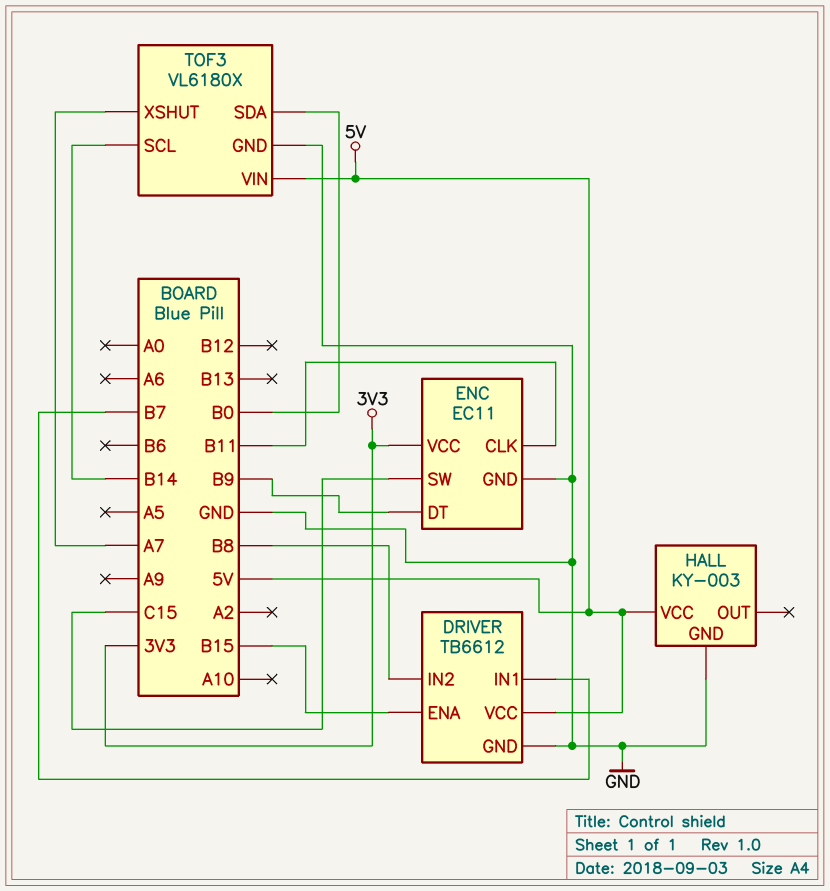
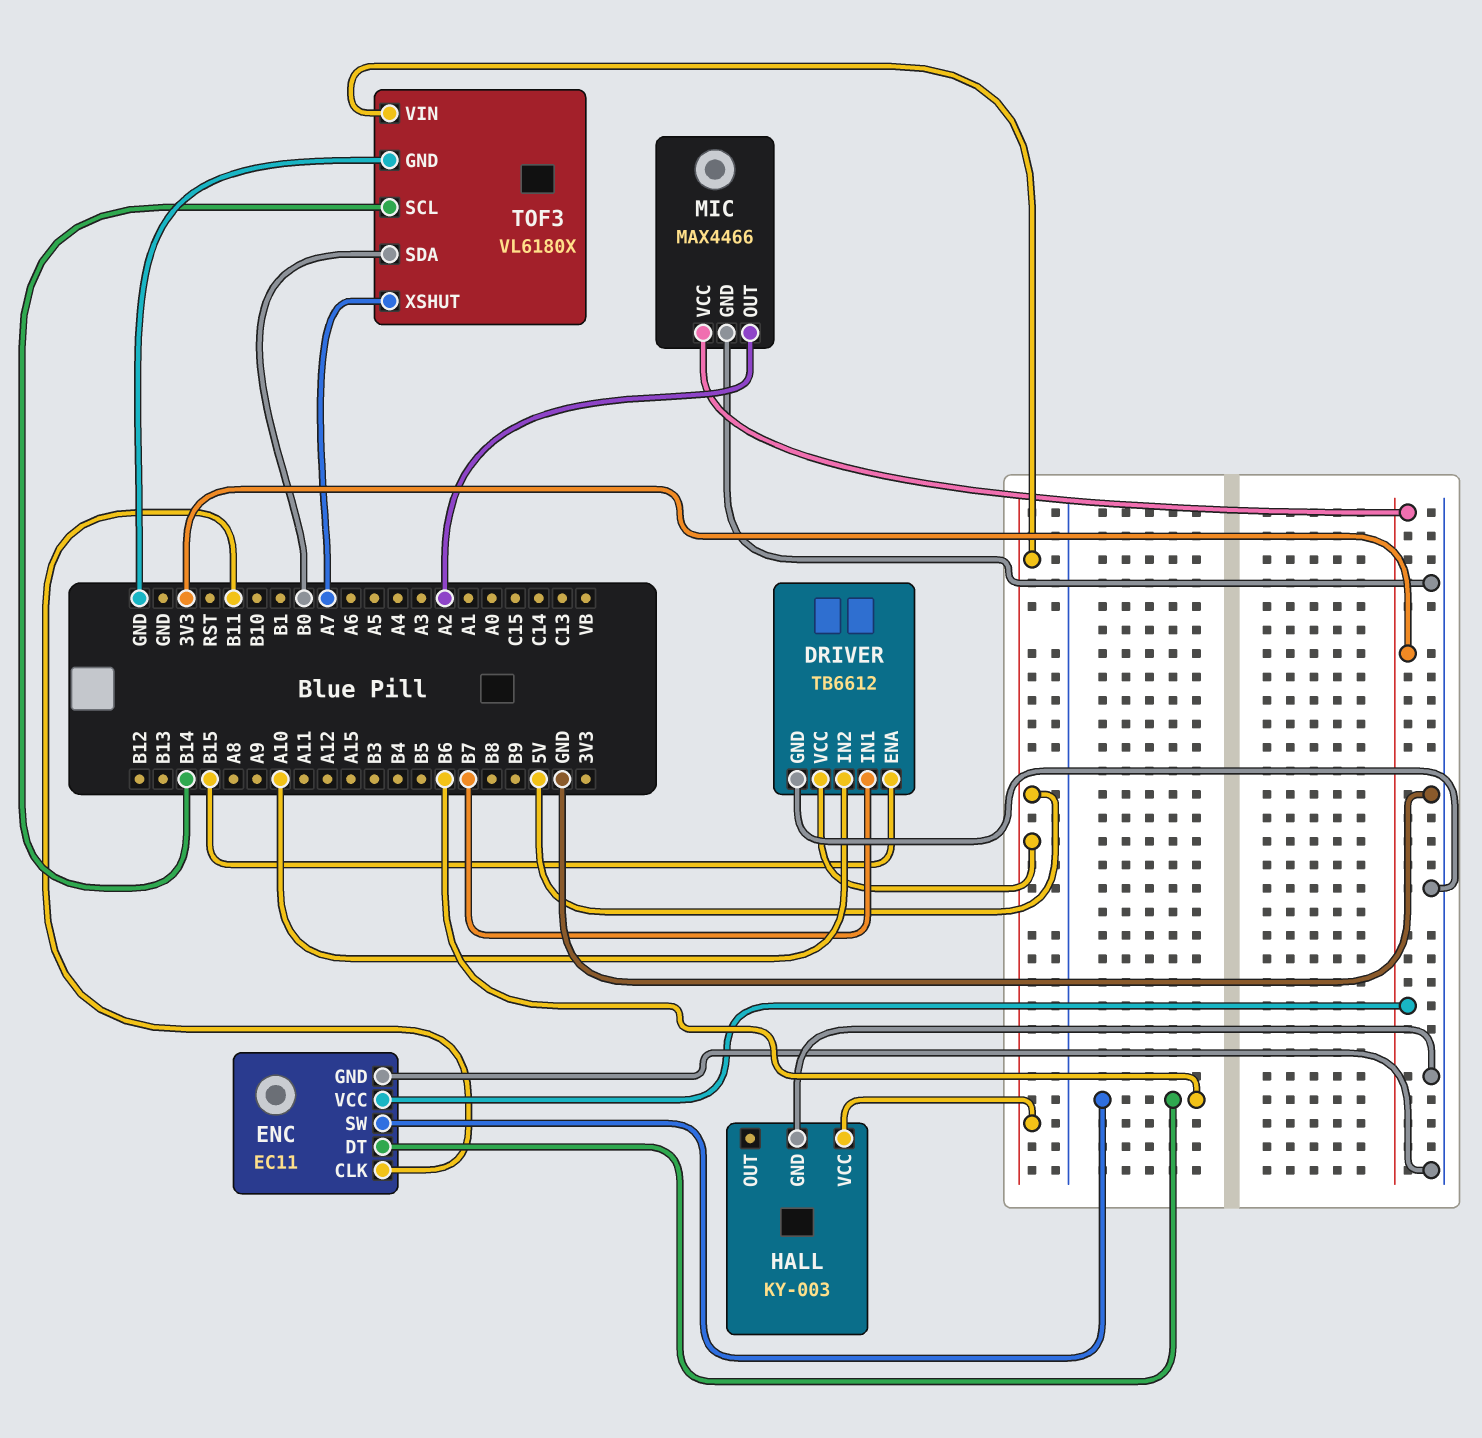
DRIVER pin IN2: B8 -> A10
ENC pin DT: B9 -> B6
ENC pin SW: C15 -> B6
MIC: none -> MAX4466
MIC pin GND: none -> GND
MIC pin OUT: none -> A2
MIC pin VCC: none -> 3V3

